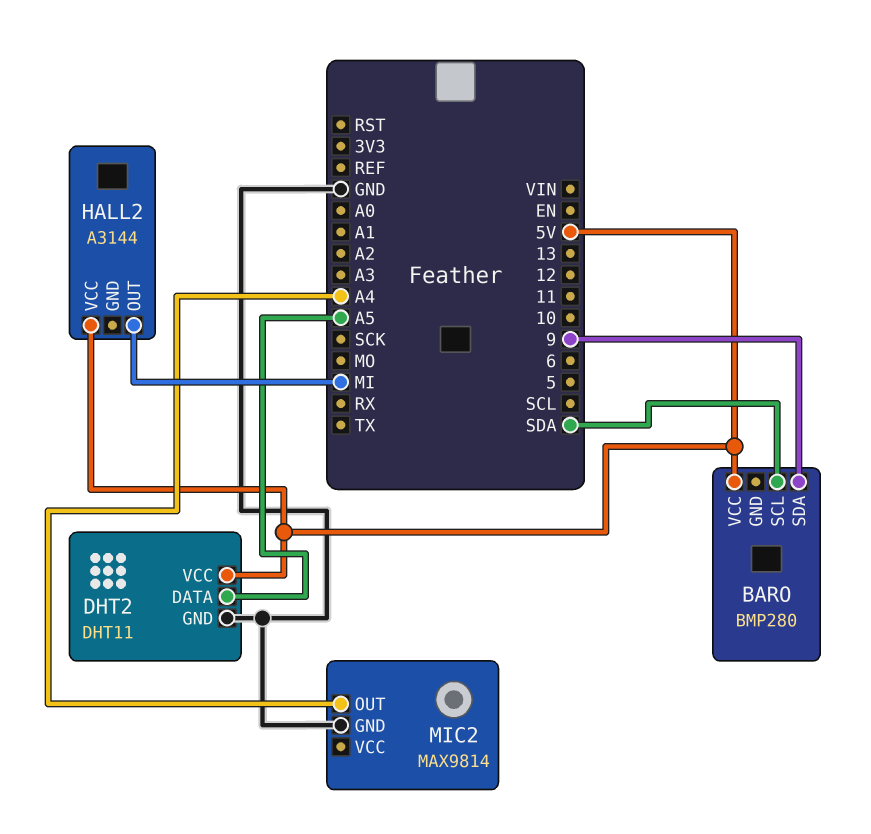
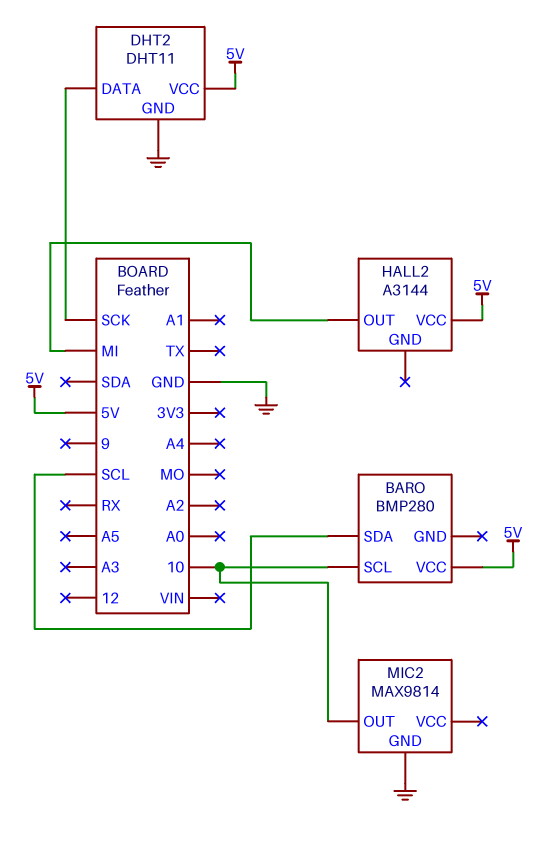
BARO pin SCL: SDA -> 10
BARO pin SDA: 9 -> SCL
DHT2 pin DATA: A5 -> SCK
MIC2 pin OUT: A4 -> 10

